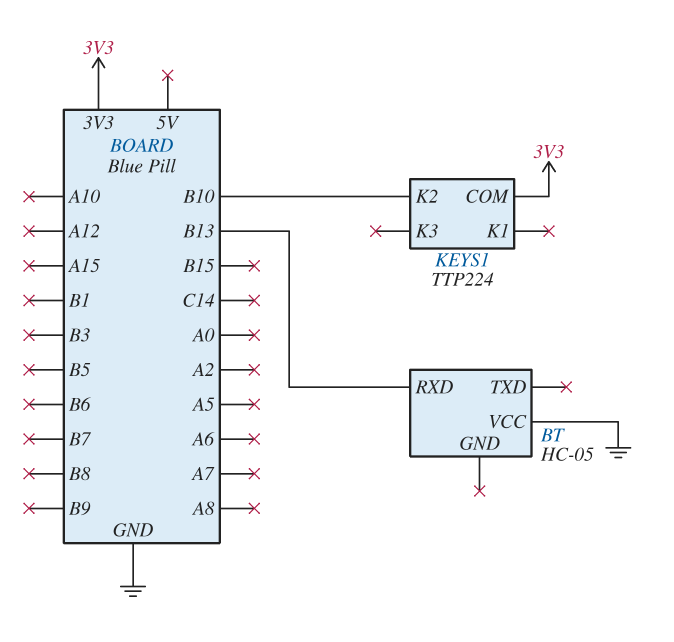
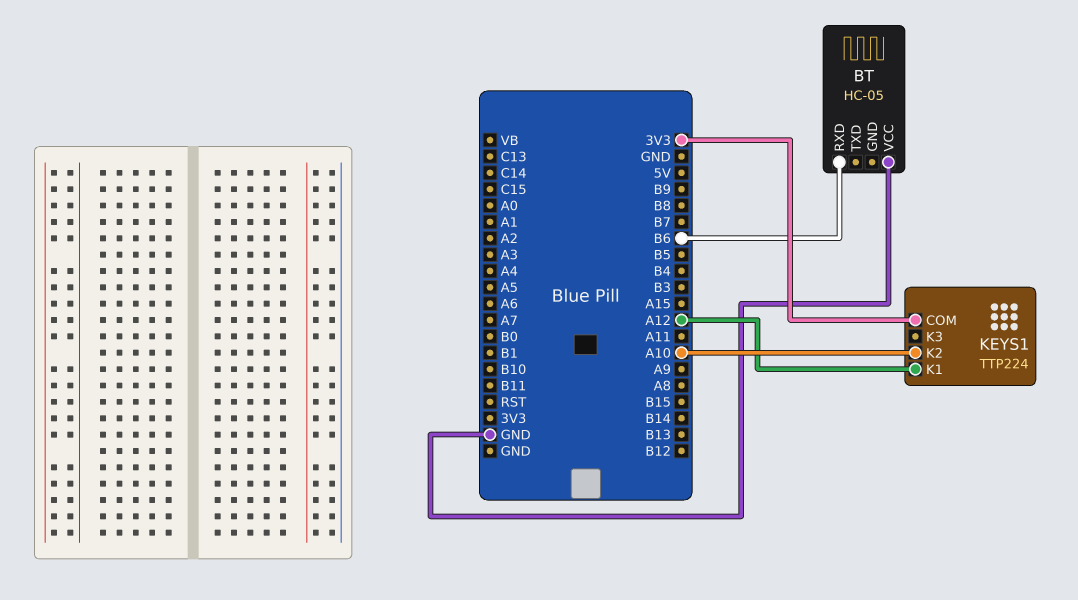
BT pin RXD: B13 -> B6
KEYS1 pin K1: none -> A12
KEYS1 pin K2: B10 -> A10

